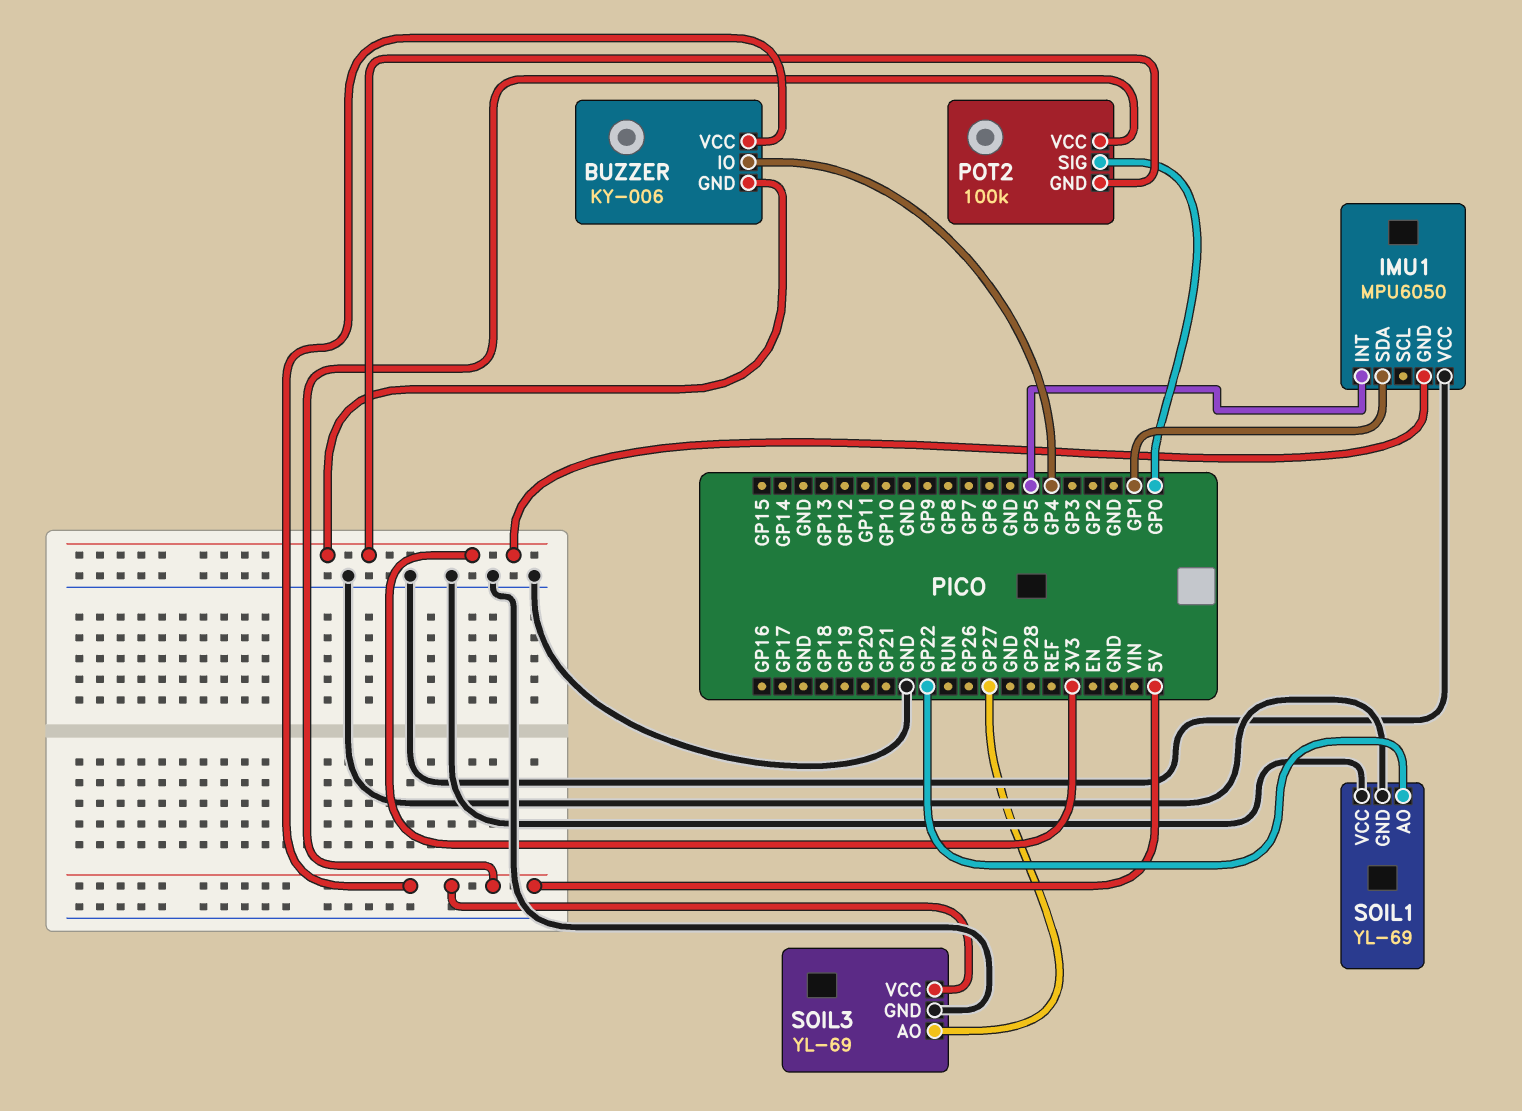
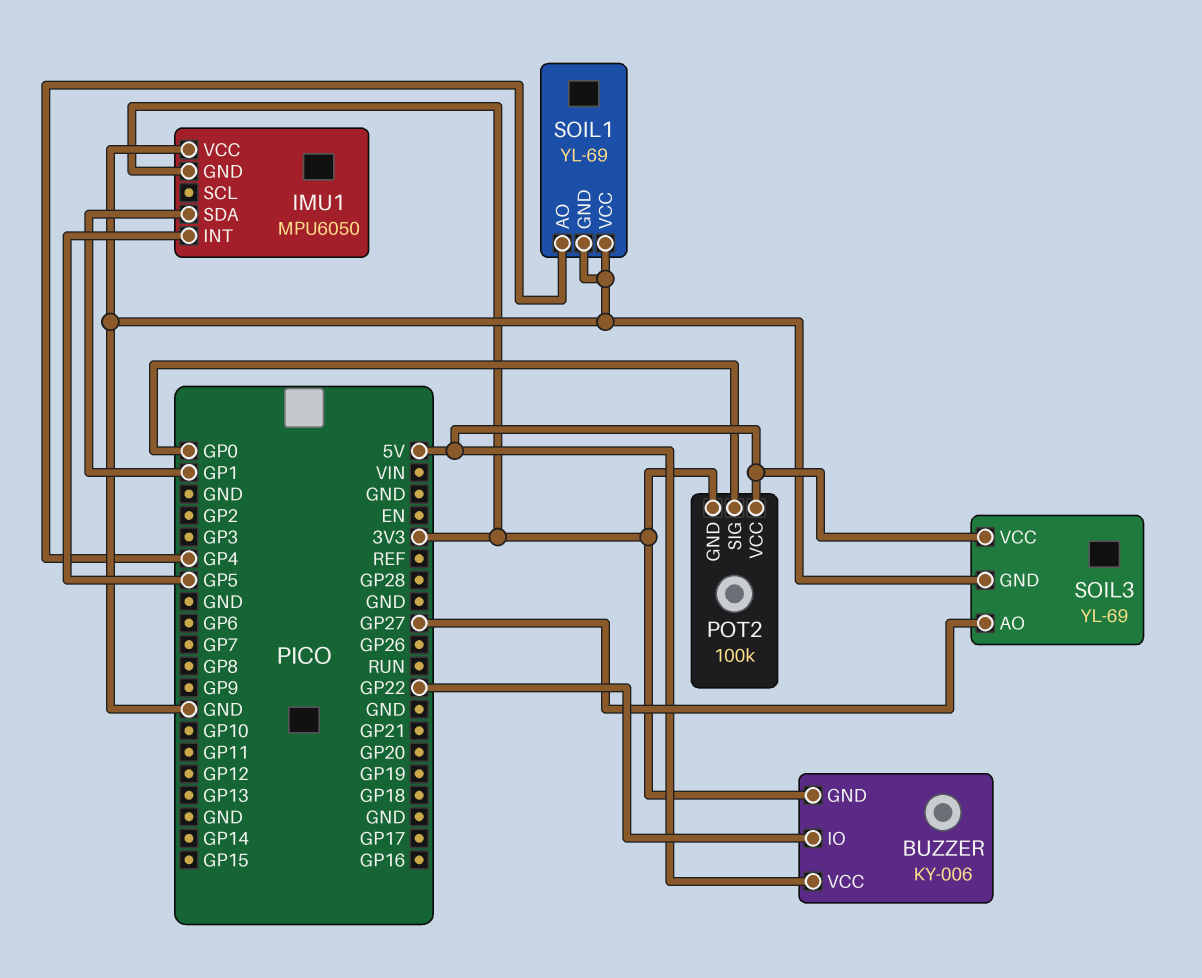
BUZZER pin IO: GP4 -> GP22
SOIL1 pin AO: GP22 -> GP4

